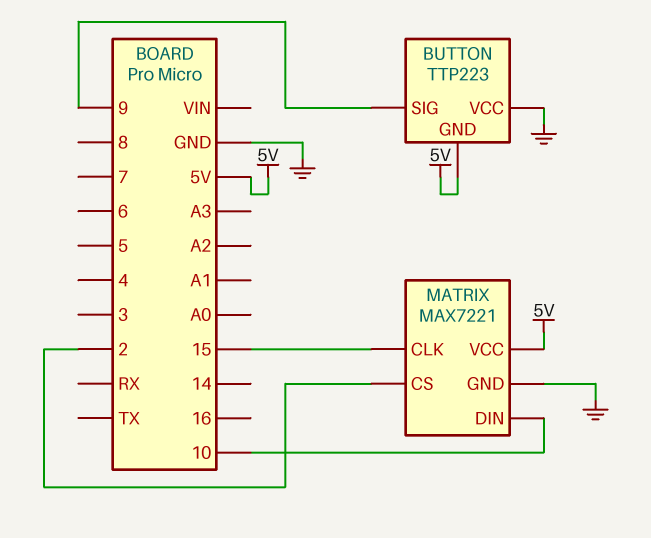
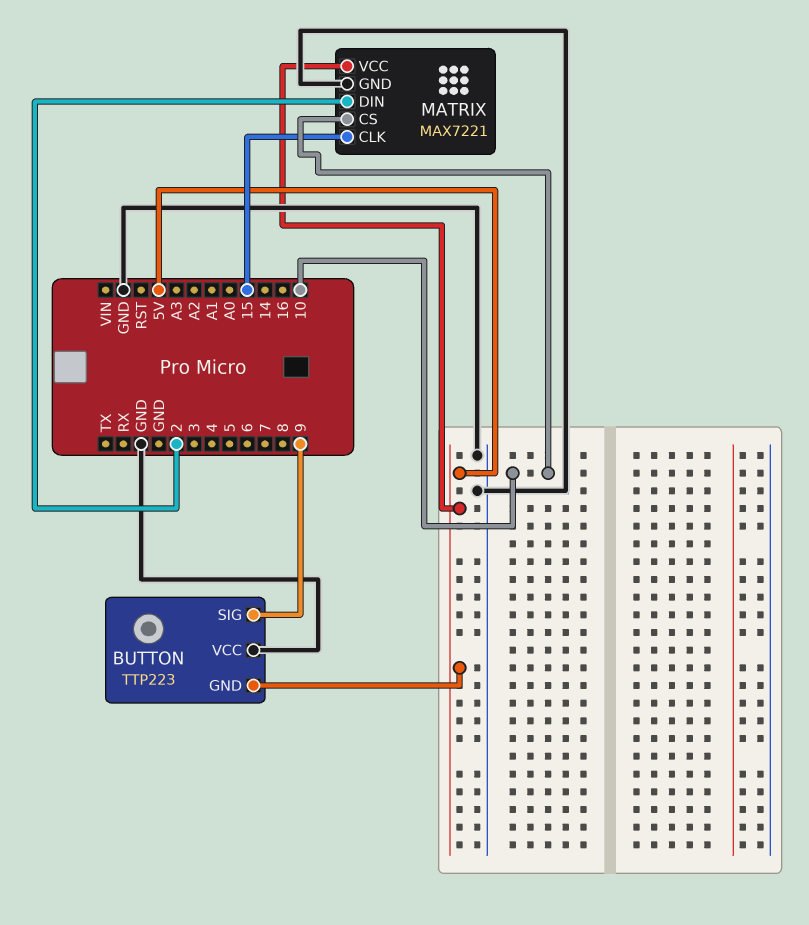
MATRIX pin CS: 2 -> 10
MATRIX pin DIN: 10 -> 2

